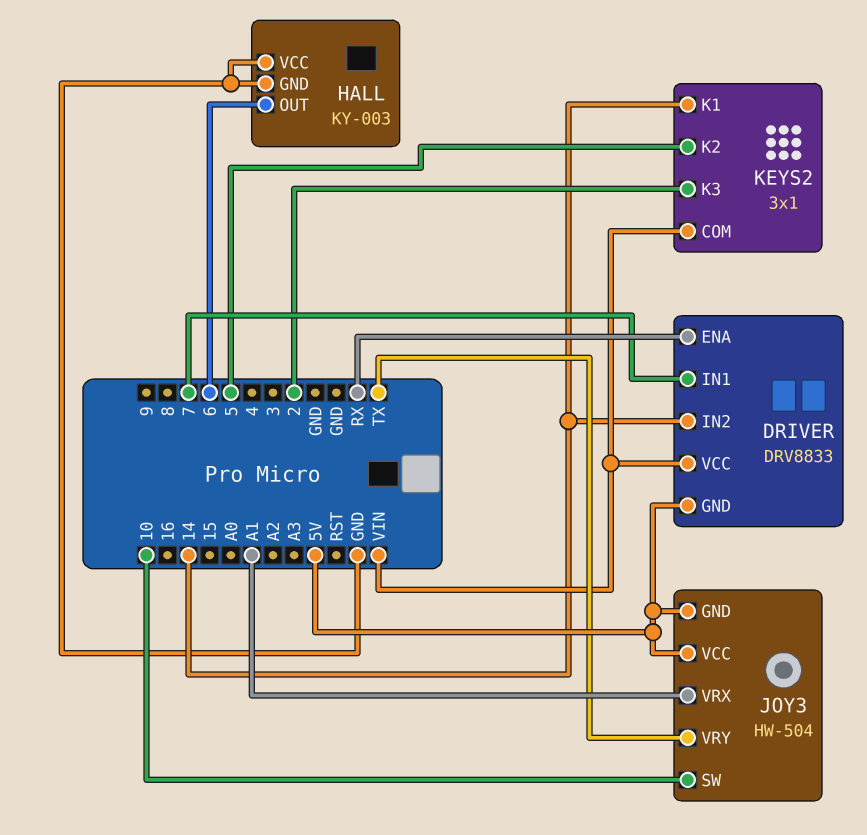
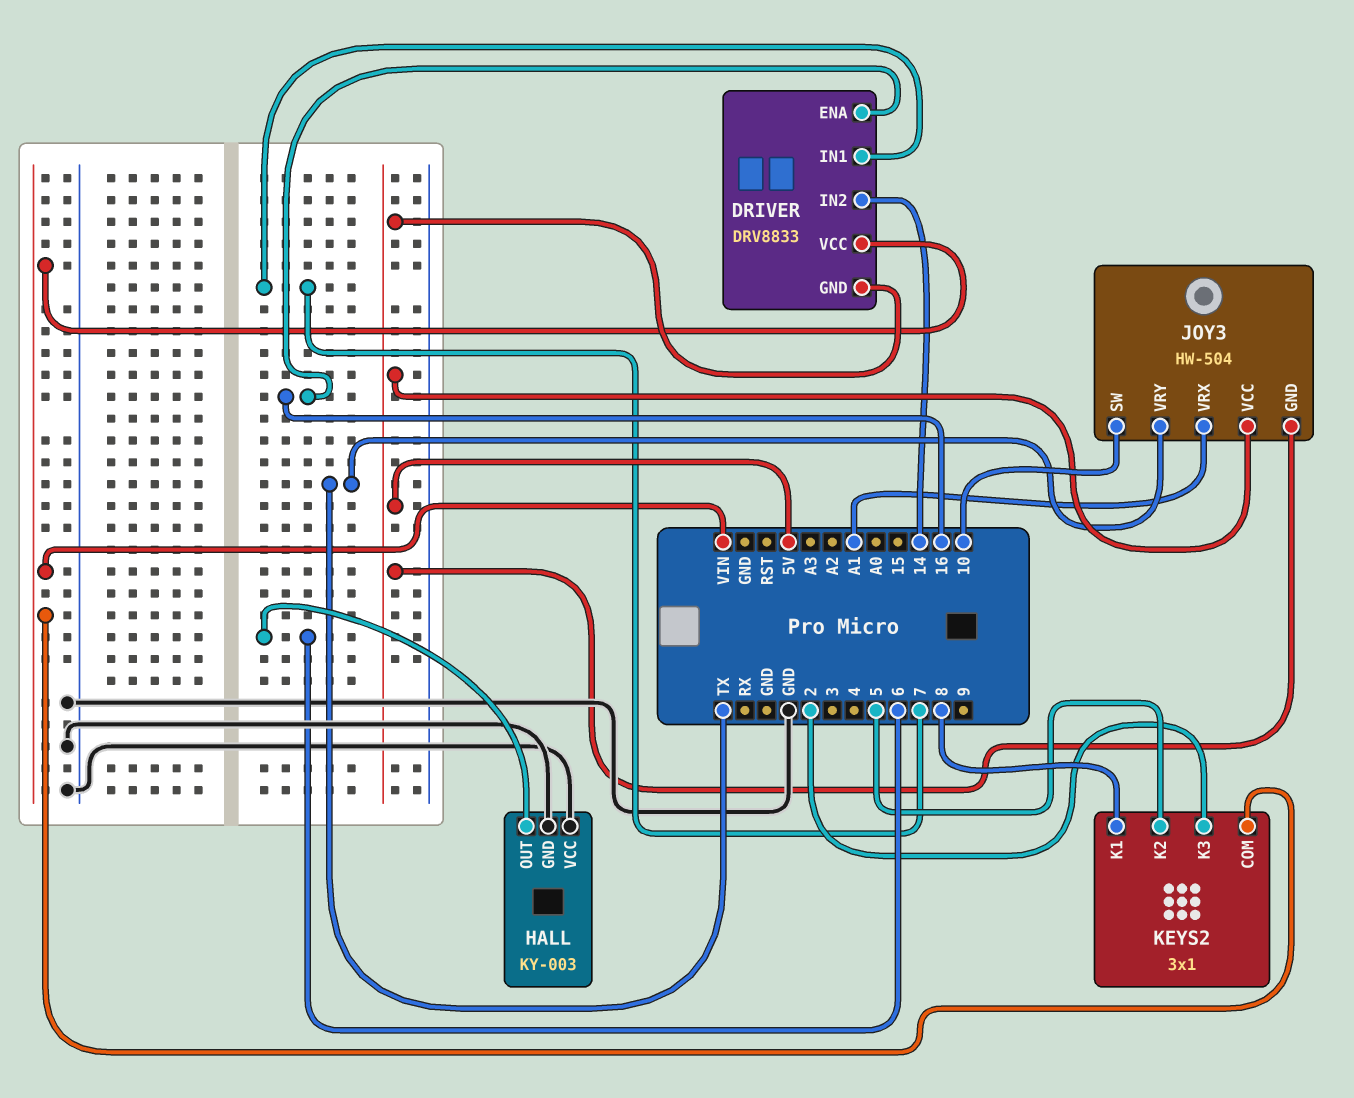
DRIVER pin ENA: RX -> 16
KEYS2 pin K1: 14 -> 8

